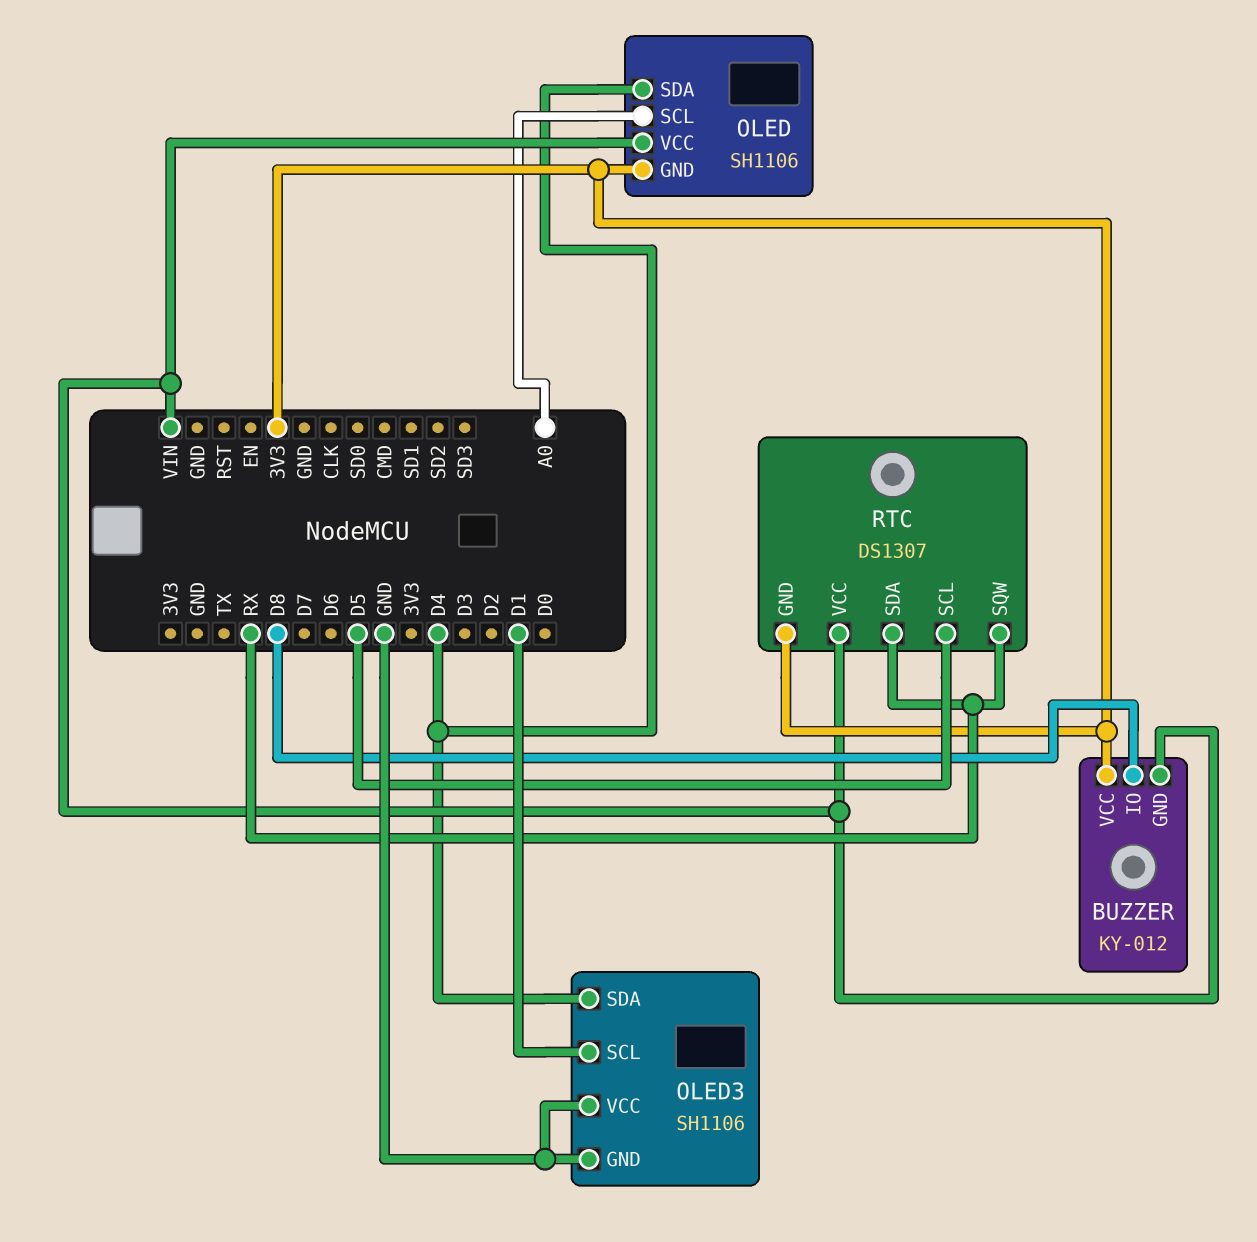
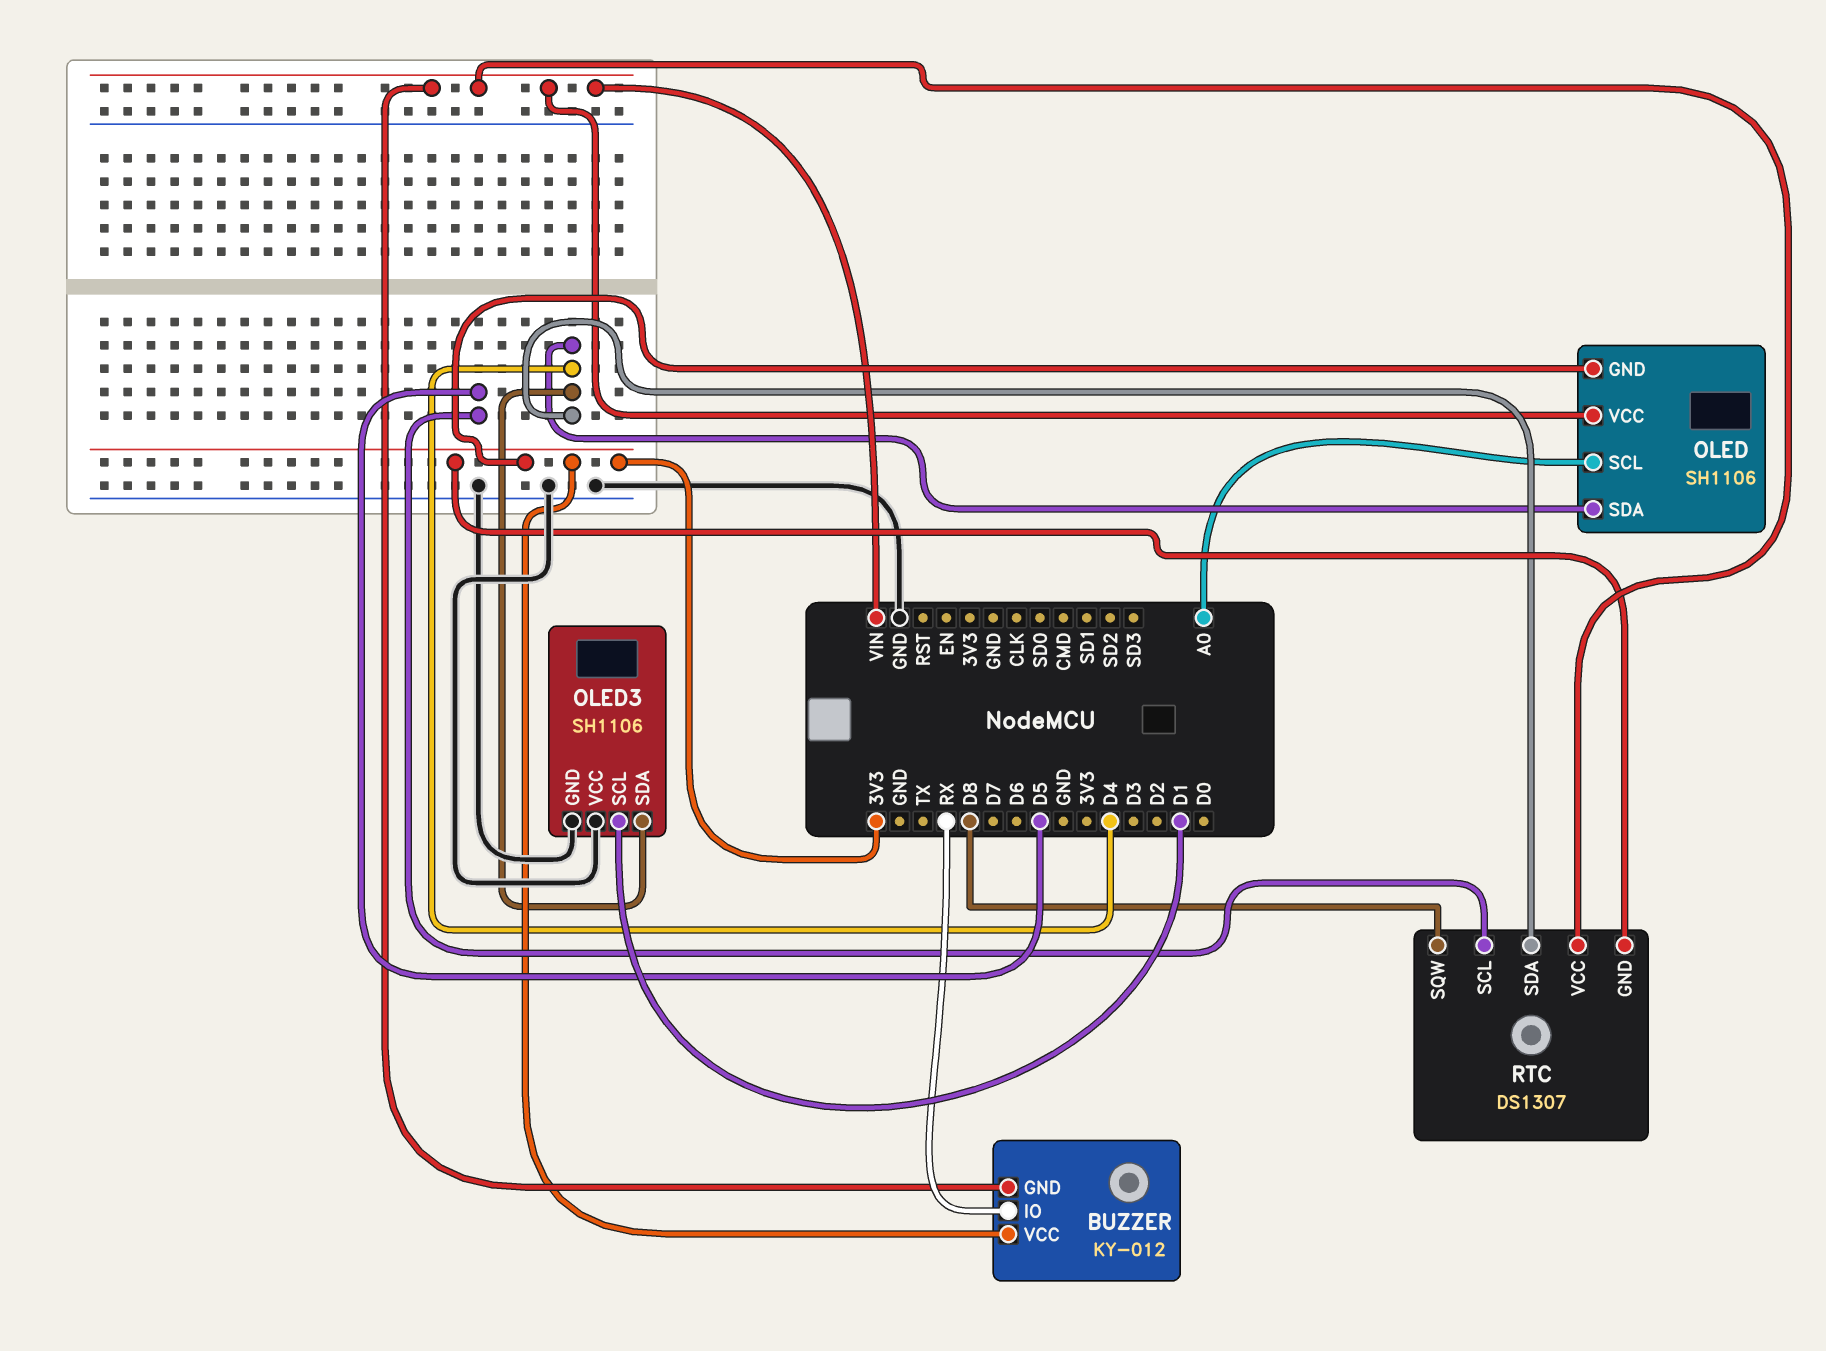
BUZZER pin IO: D8 -> RX
RTC pin SDA: RX -> D4
RTC pin SQW: RX -> D8

